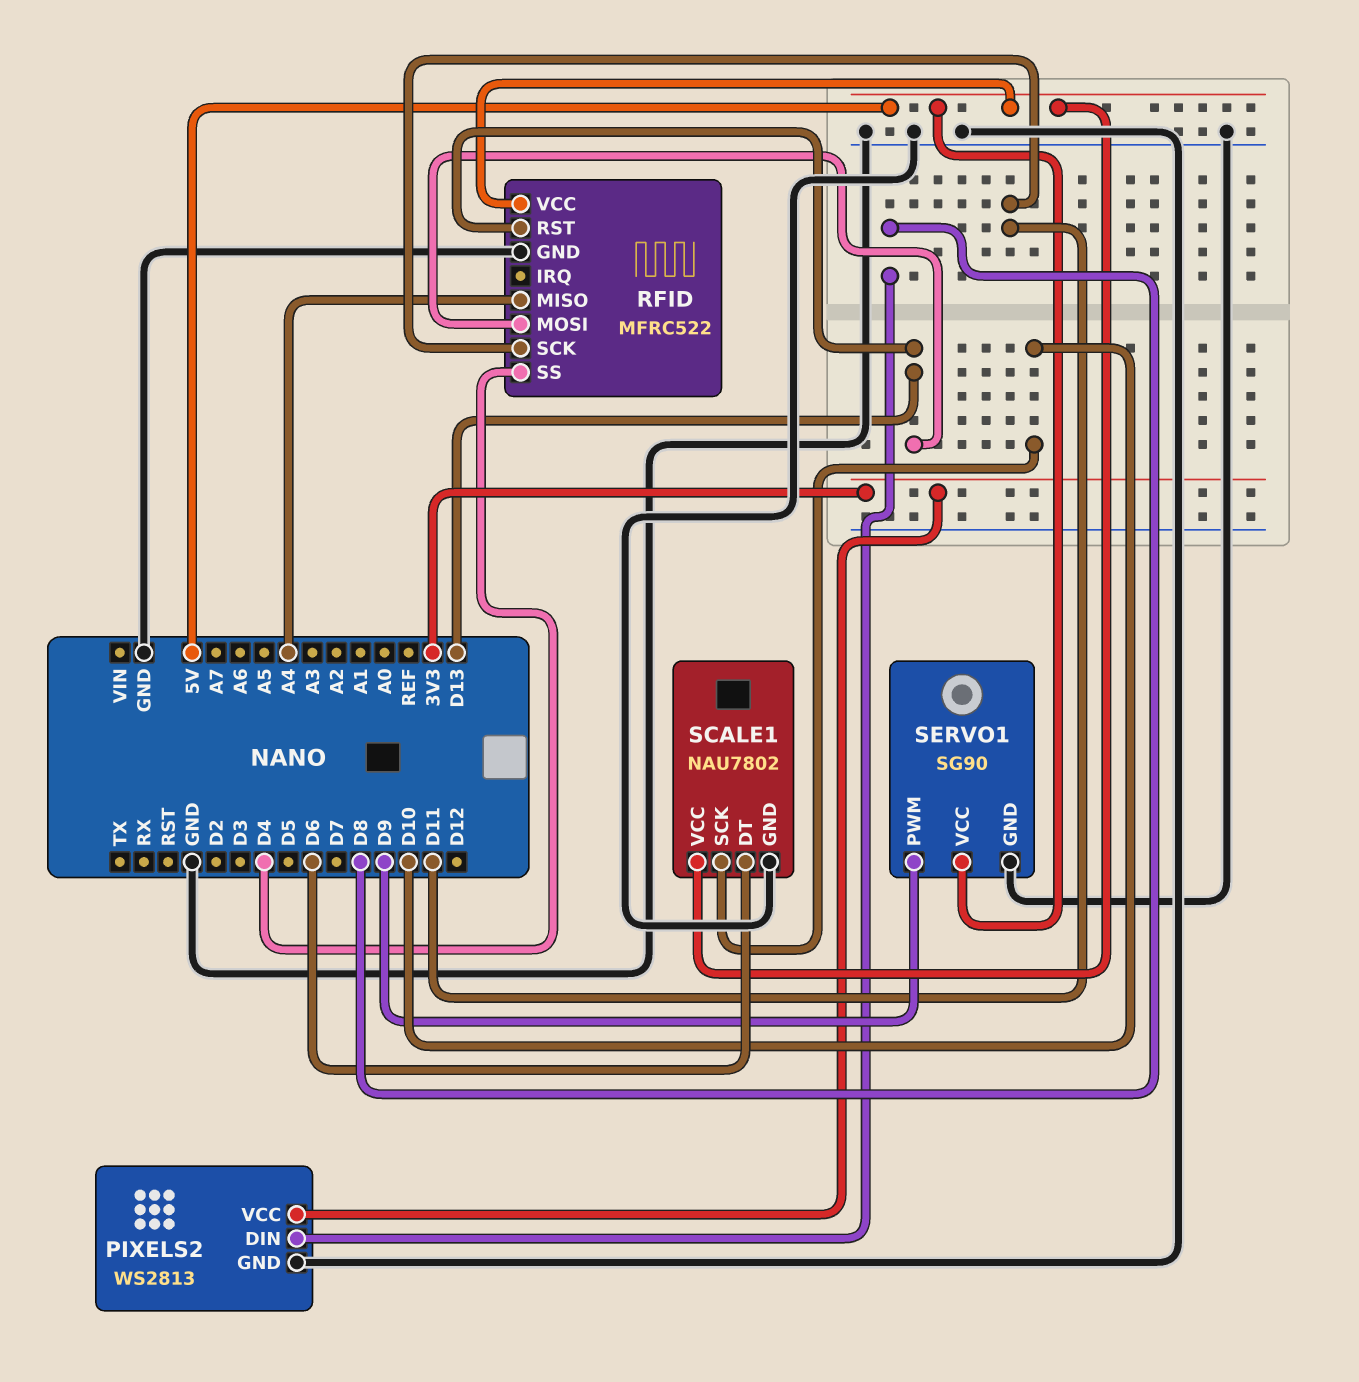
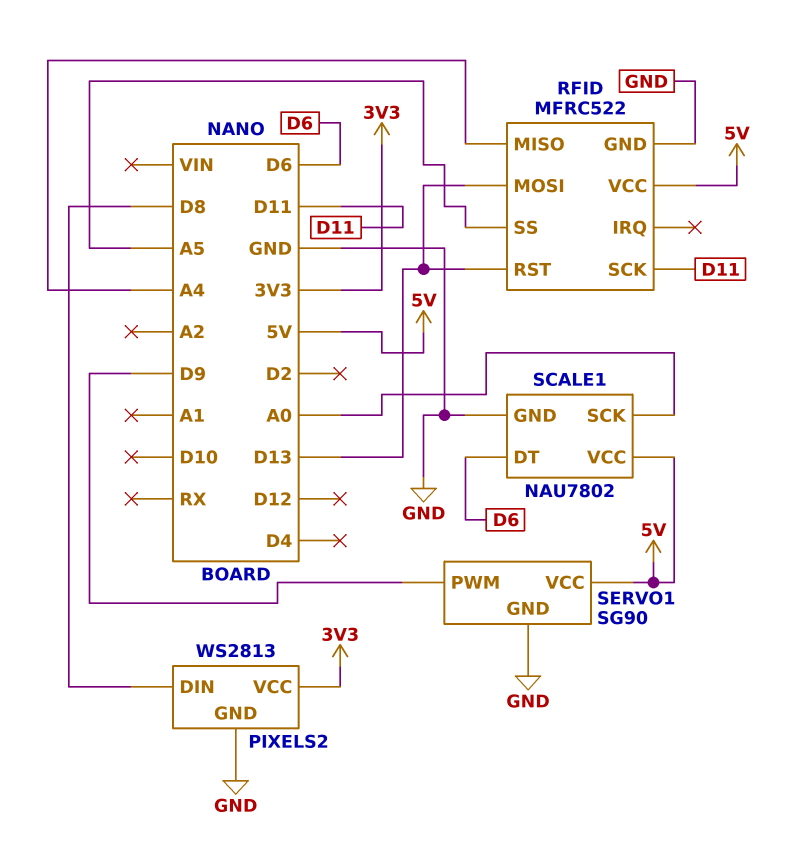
RFID pin SS: D4 -> A5
SCALE1 pin SCK: D10 -> A0

